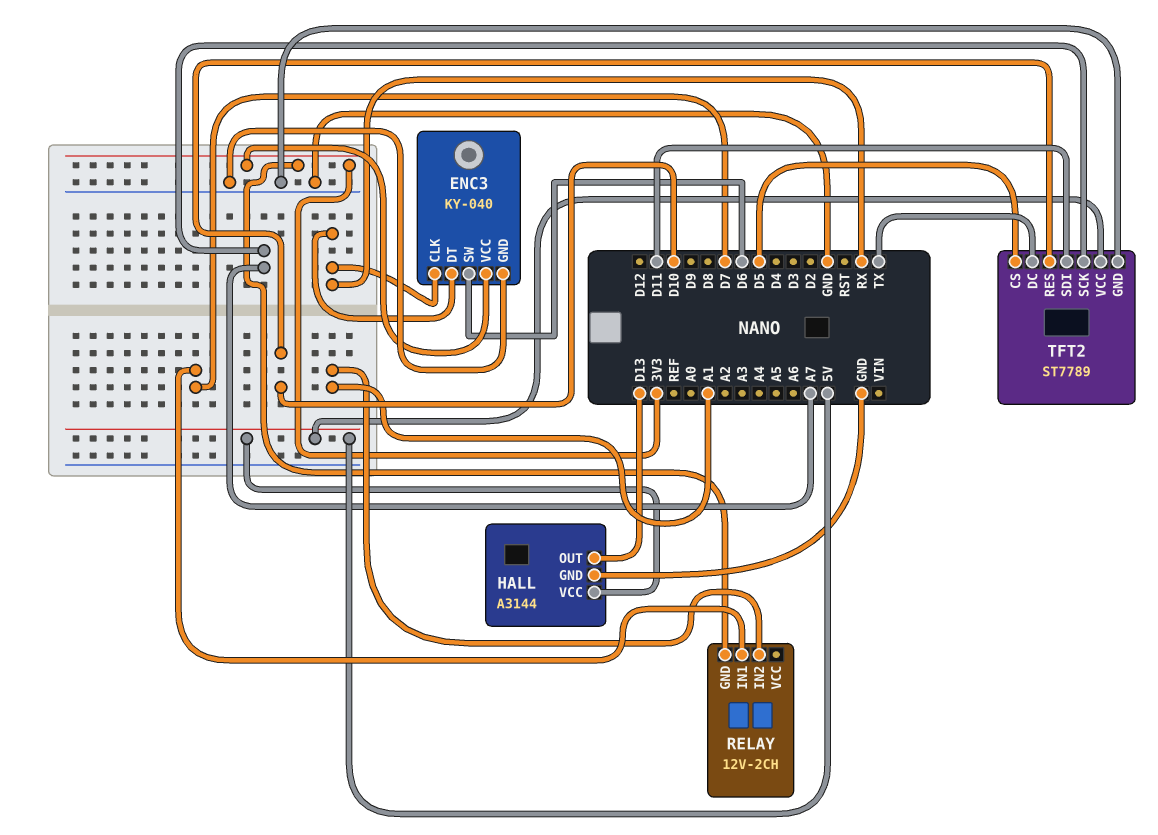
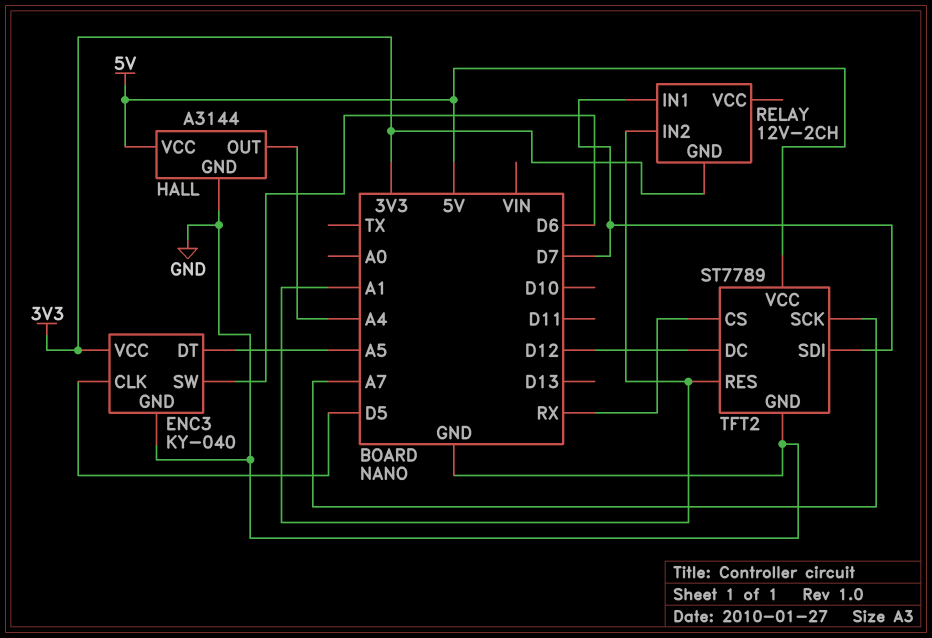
ENC3 pin CLK: RX -> D5
ENC3 pin DT: RX -> A5
HALL pin OUT: D13 -> A4
TFT2 pin CS: D5 -> RX
TFT2 pin DC: TX -> D12
TFT2 pin RES: D10 -> A1
TFT2 pin SDI: D11 -> D7

